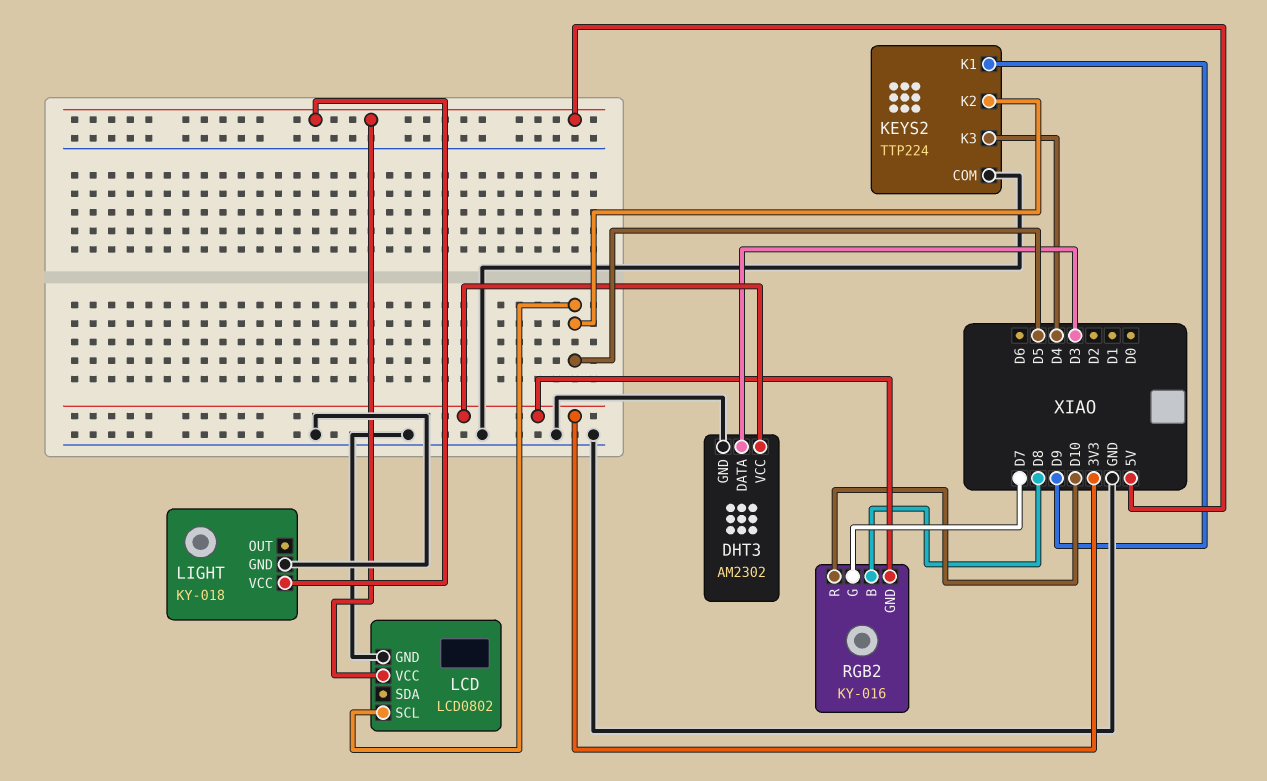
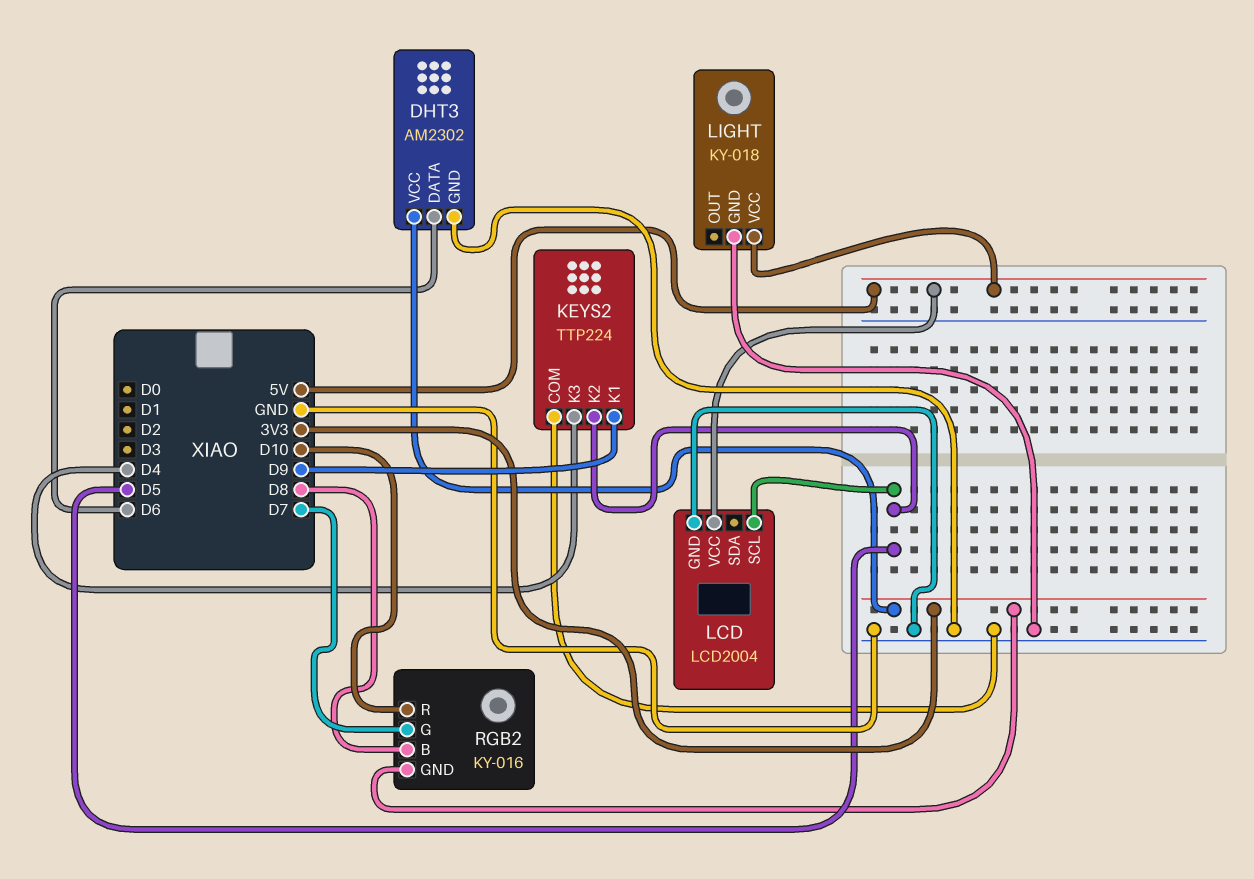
DHT3 pin DATA: D3 -> D6
LCD: LCD0802 -> LCD2004

